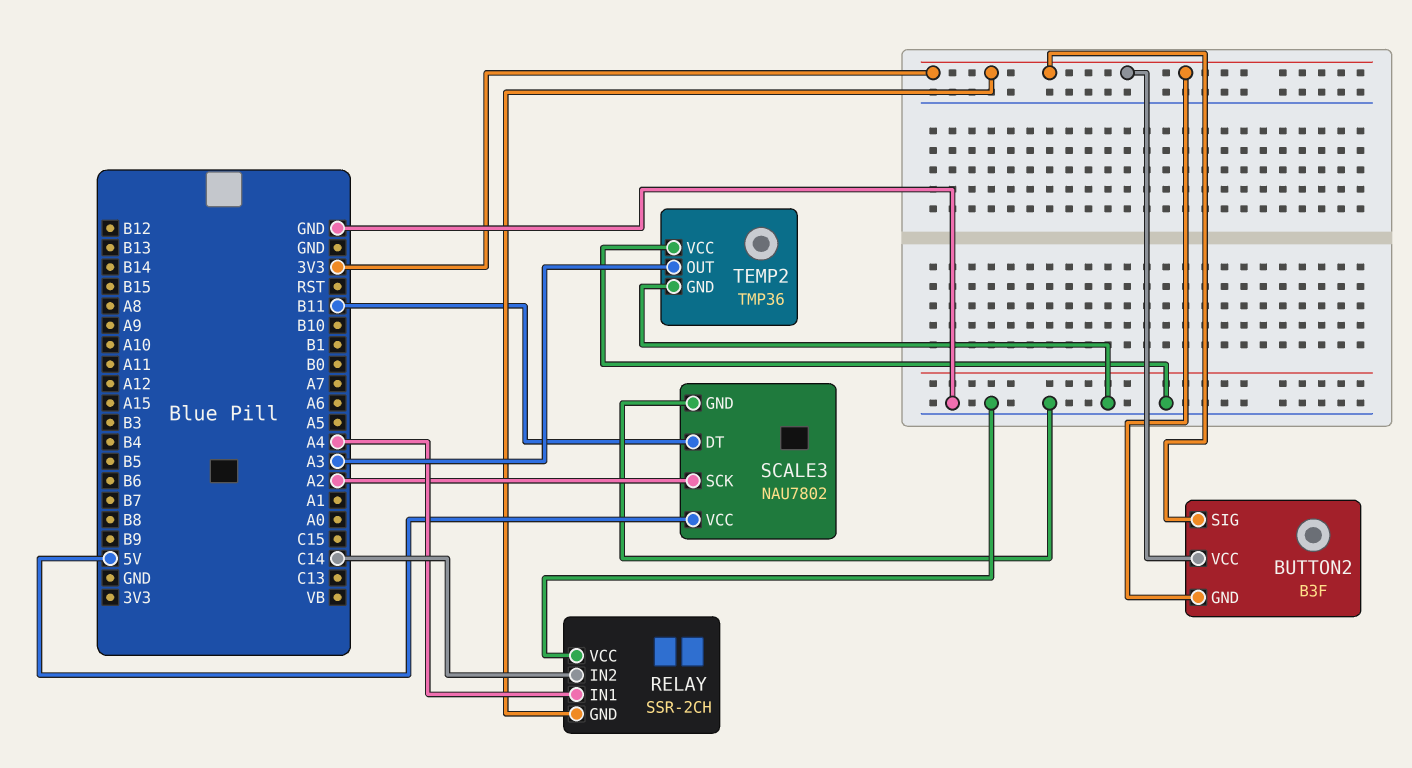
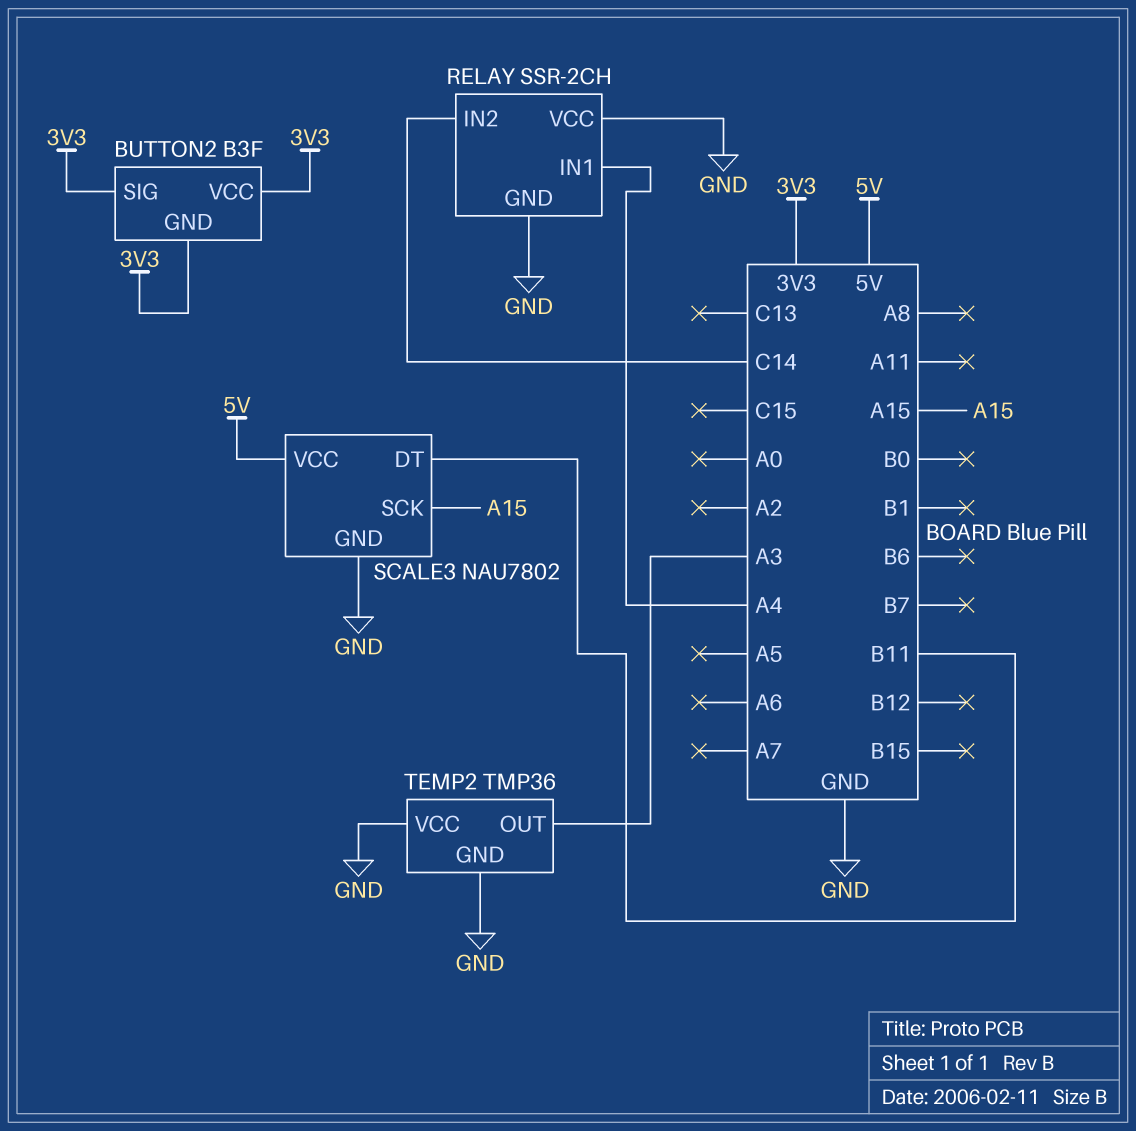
RELAY pin GND: 3V3 -> GND
SCALE3 pin SCK: A2 -> A15

